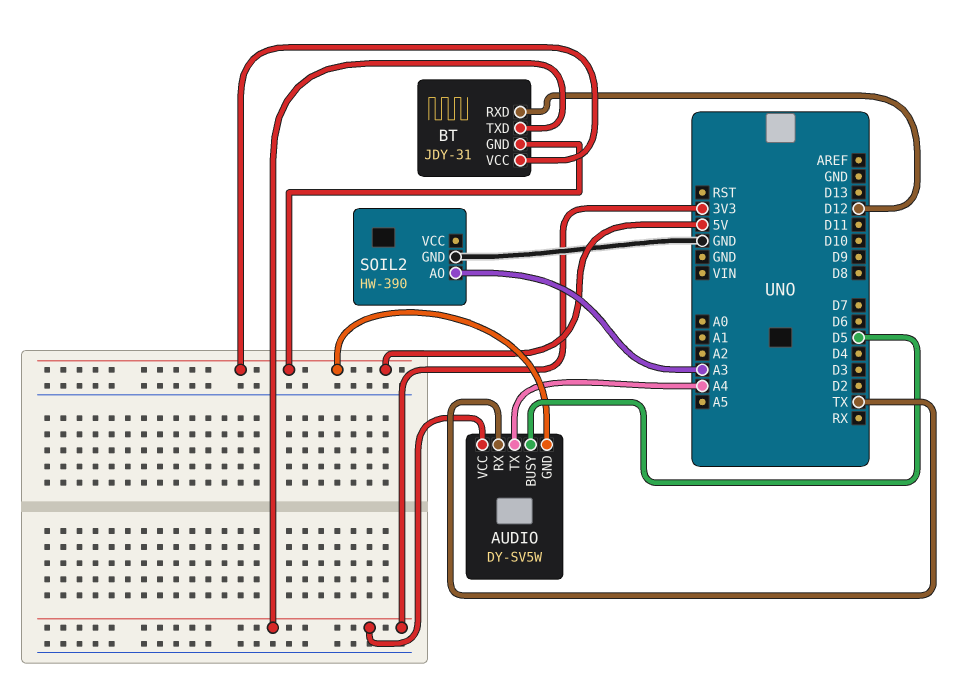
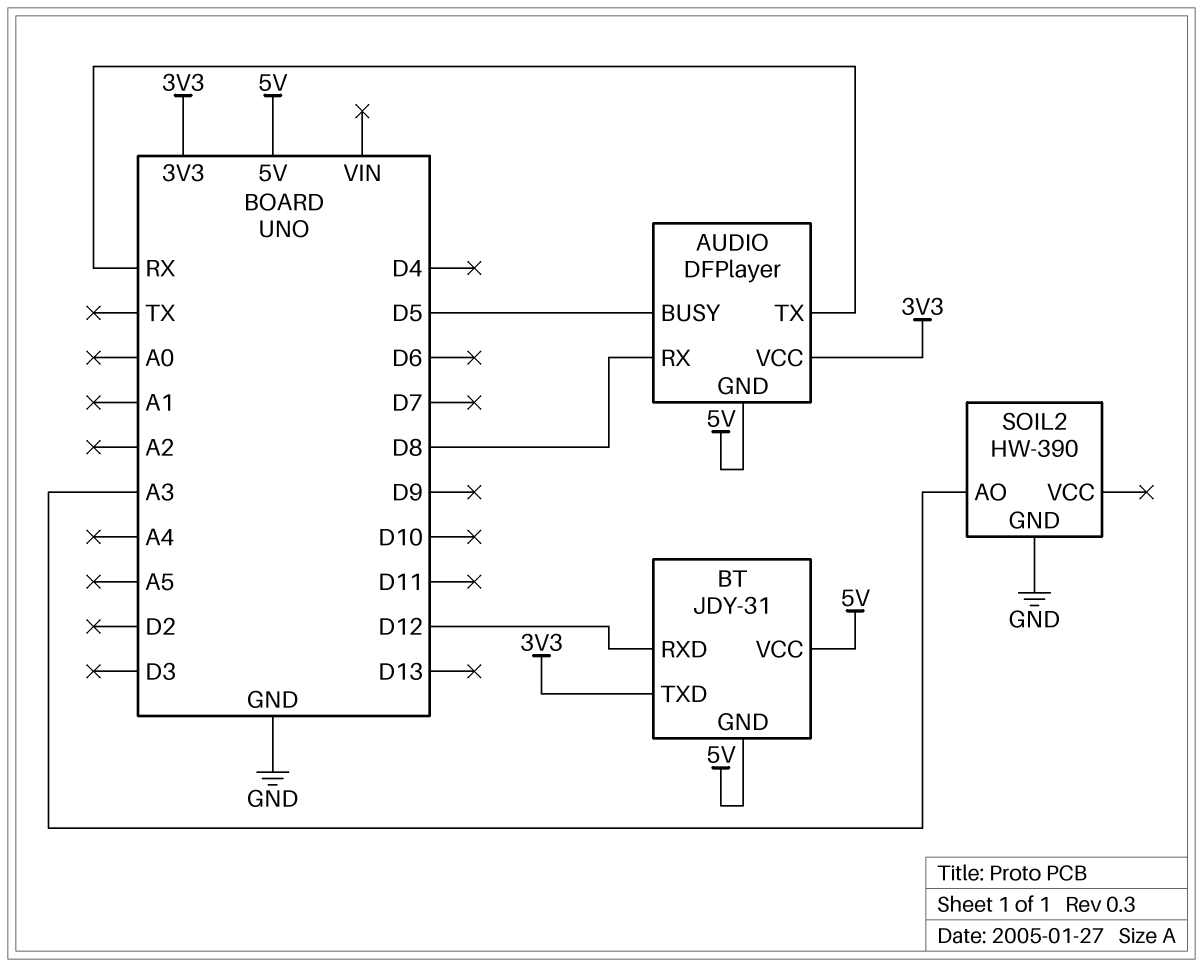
AUDIO: DY-SV5W -> DFPlayer
AUDIO pin RX: TX -> D8
AUDIO pin TX: A4 -> RX

